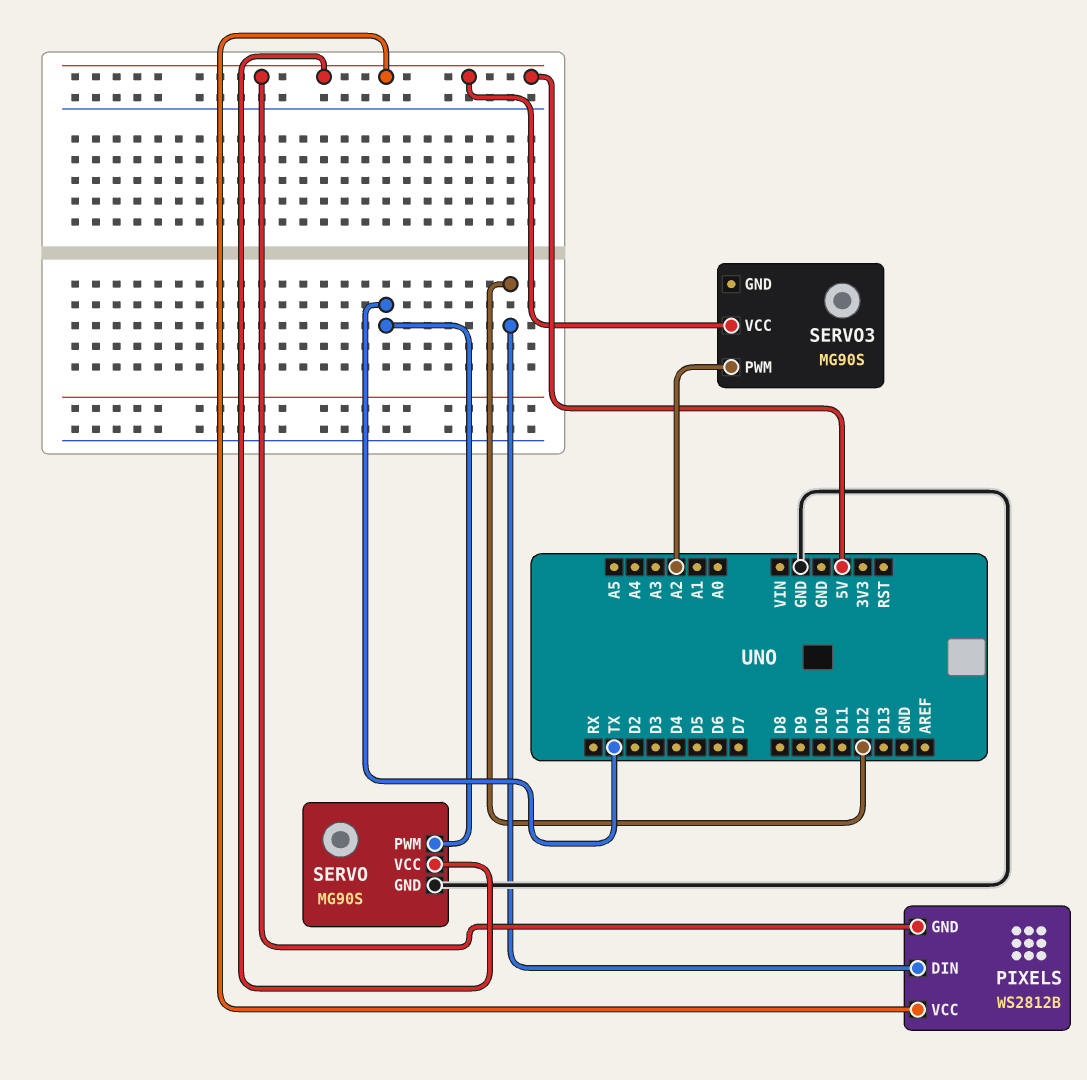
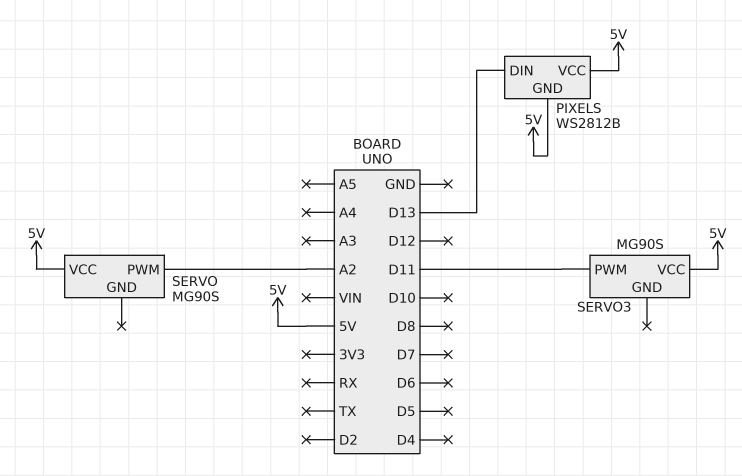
PIXELS pin DIN: D12 -> D13
SERVO pin GND: GND -> none
SERVO pin PWM: TX -> A2
SERVO3 pin PWM: A2 -> D11

